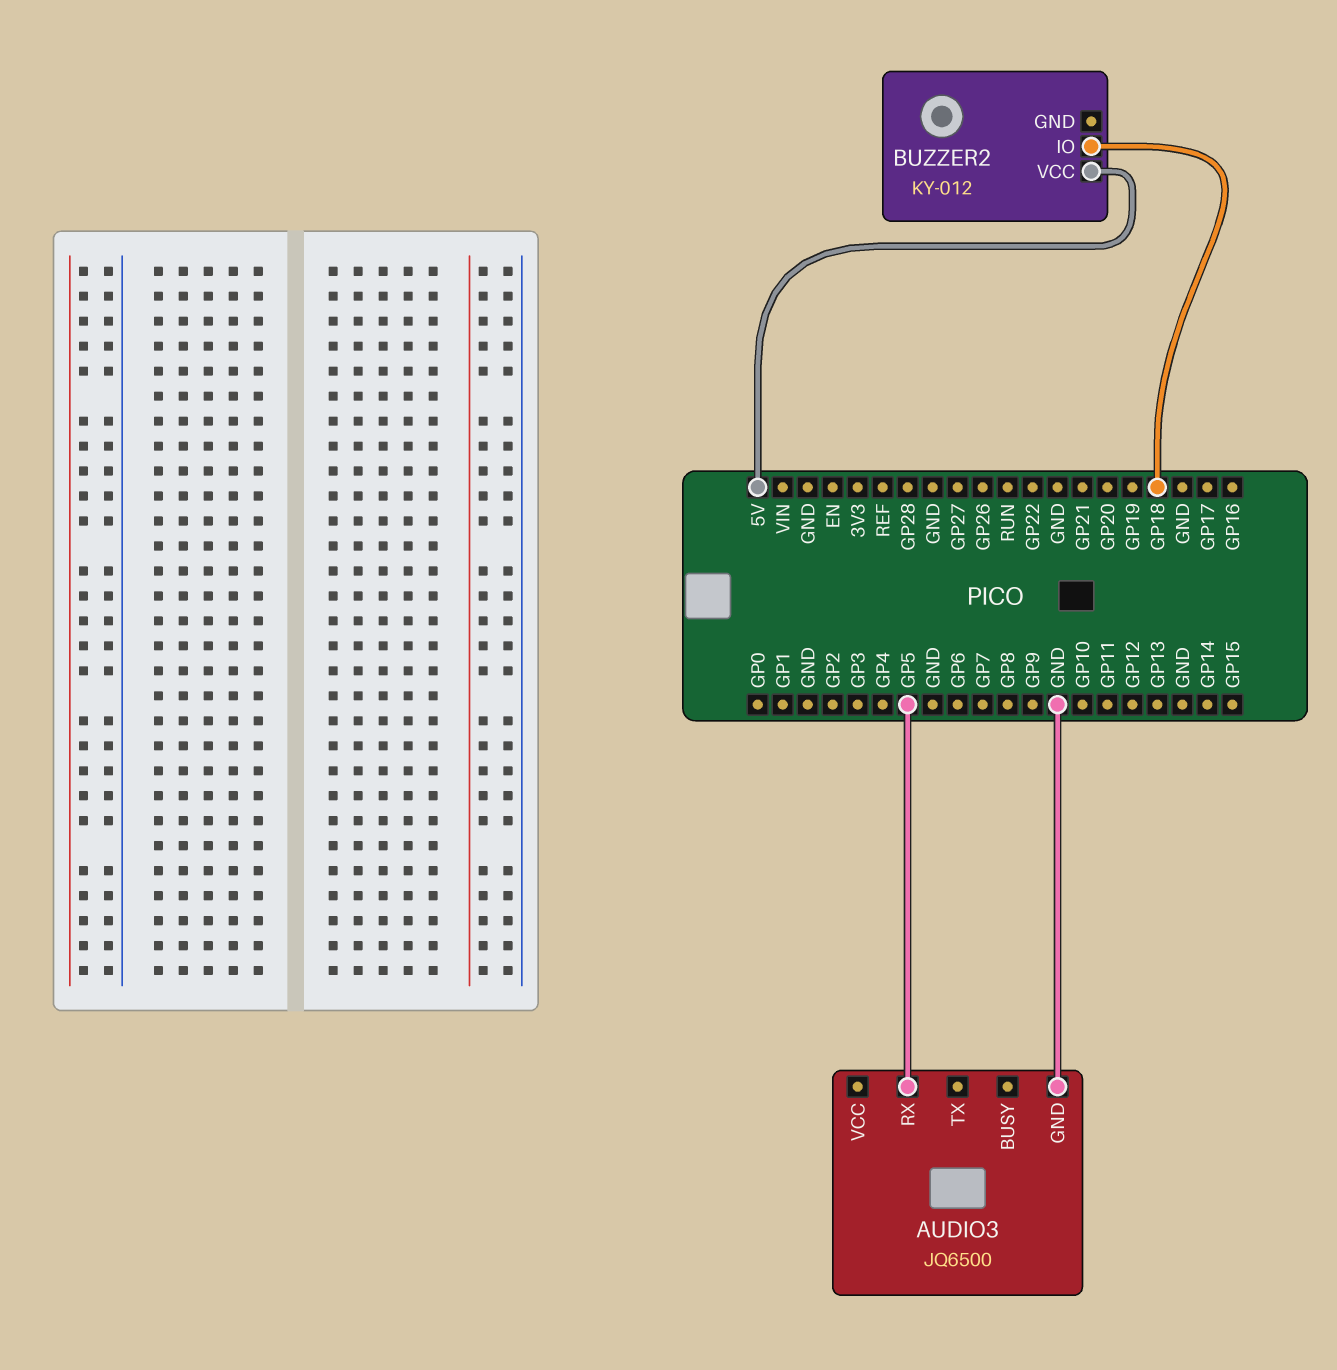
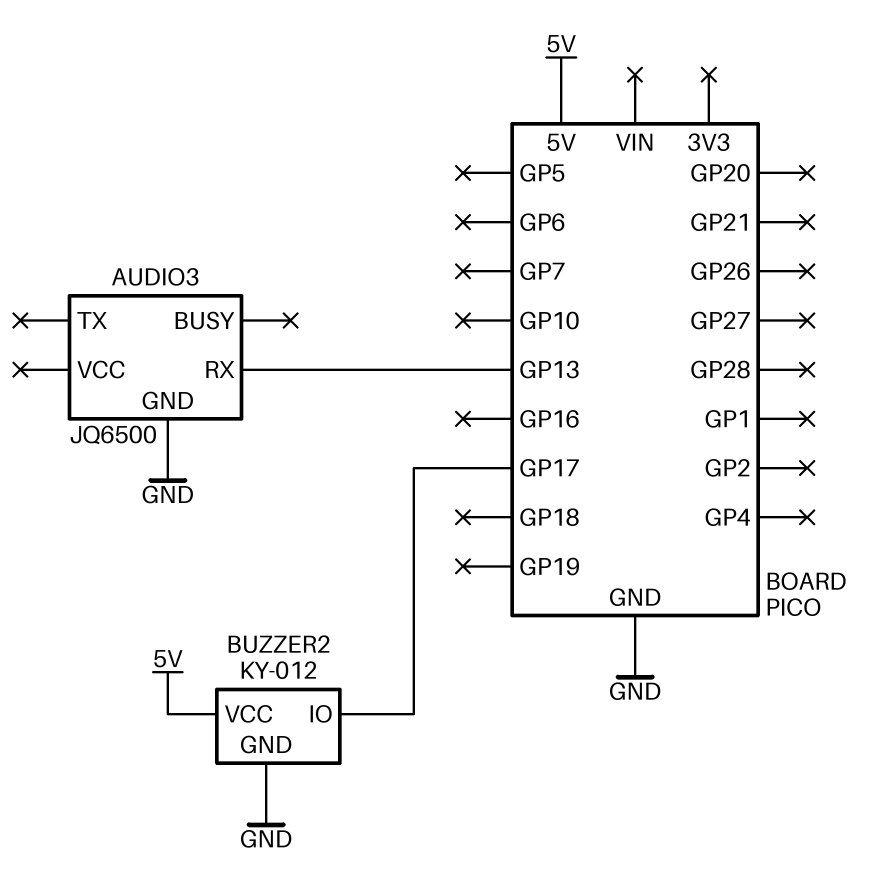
AUDIO3 pin RX: GP5 -> GP13
BUZZER2 pin GND: none -> GND
BUZZER2 pin IO: GP18 -> GP17

